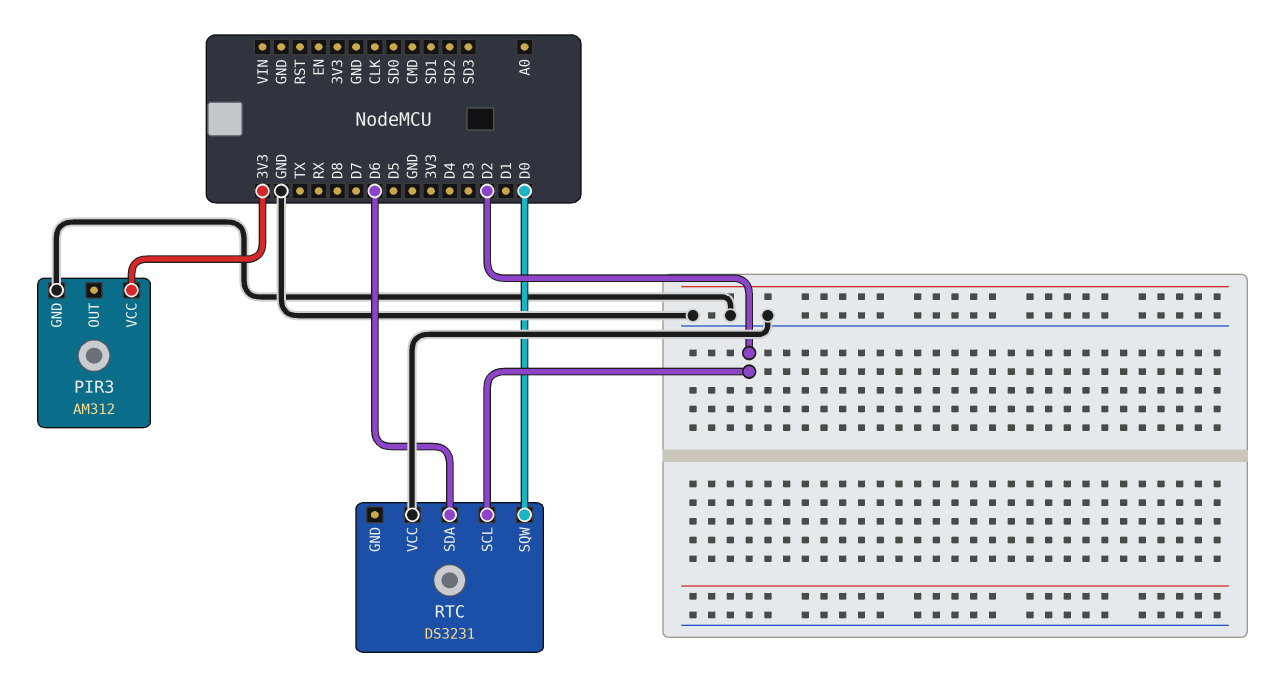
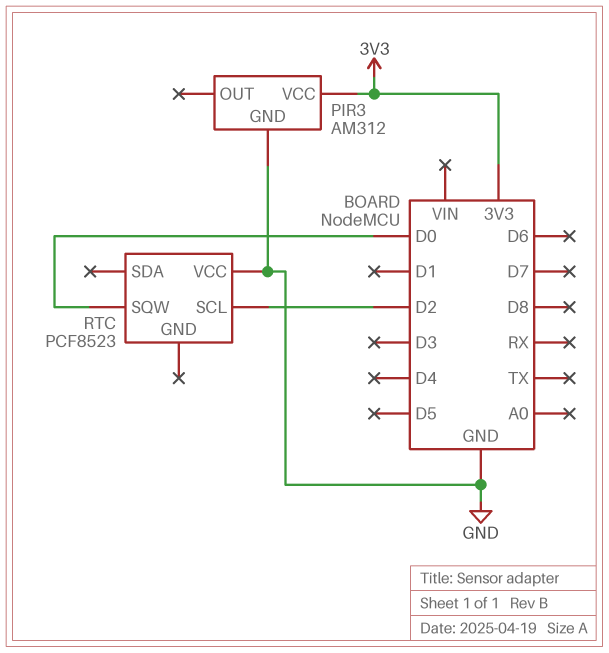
RTC: DS3231 -> PCF8523
RTC pin SDA: D6 -> none

